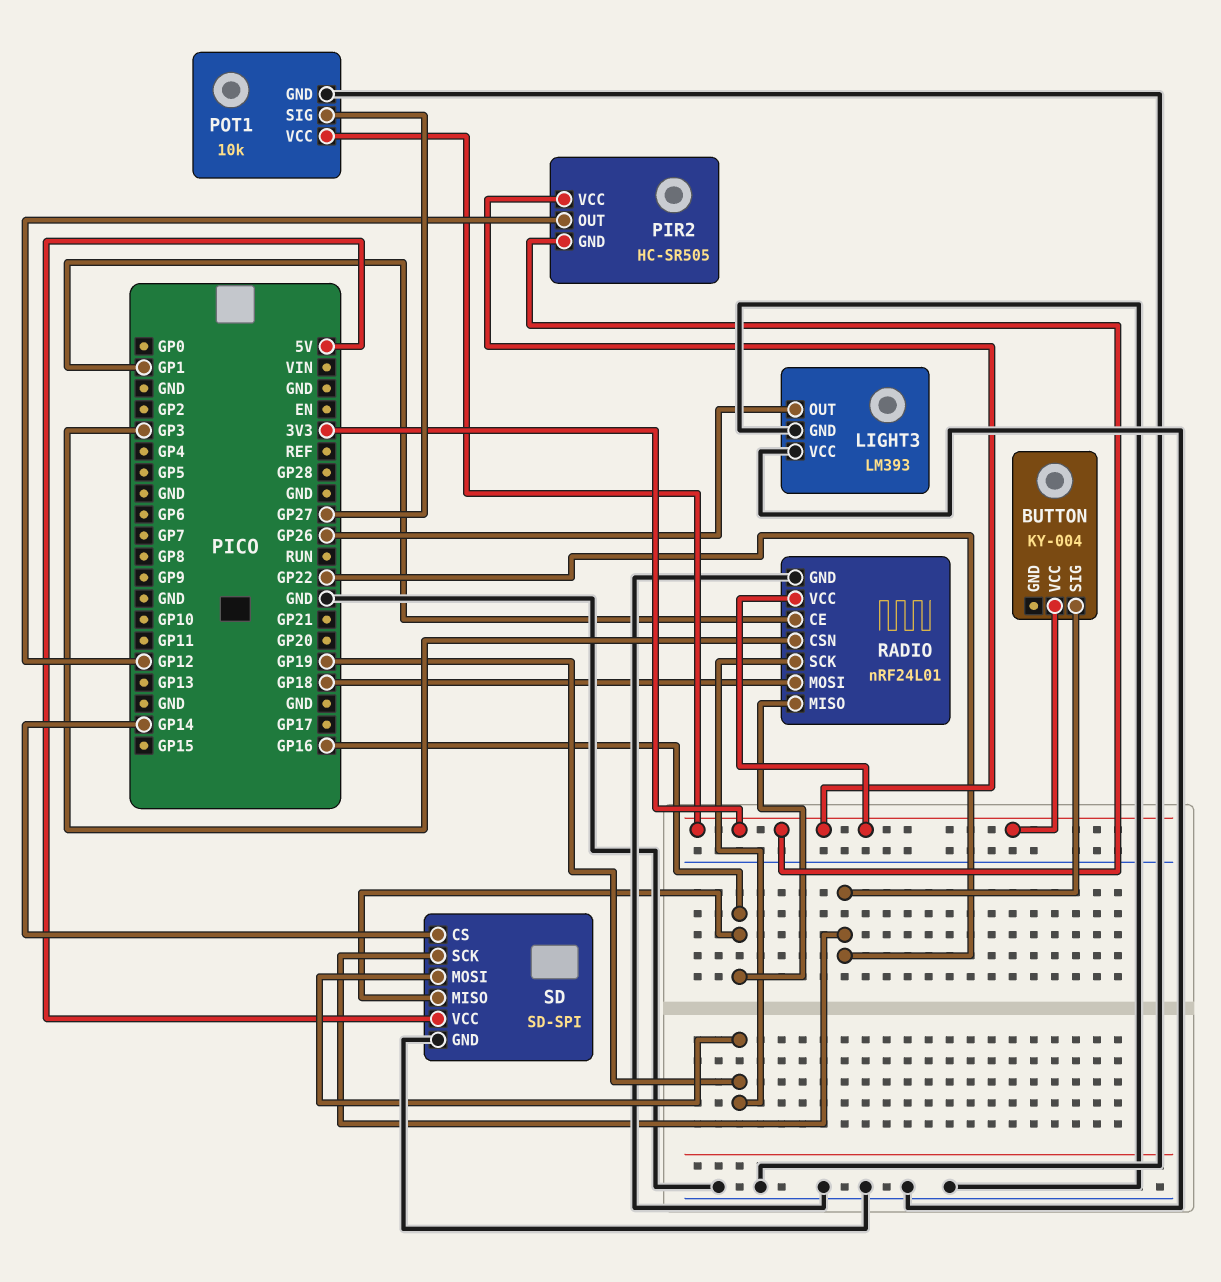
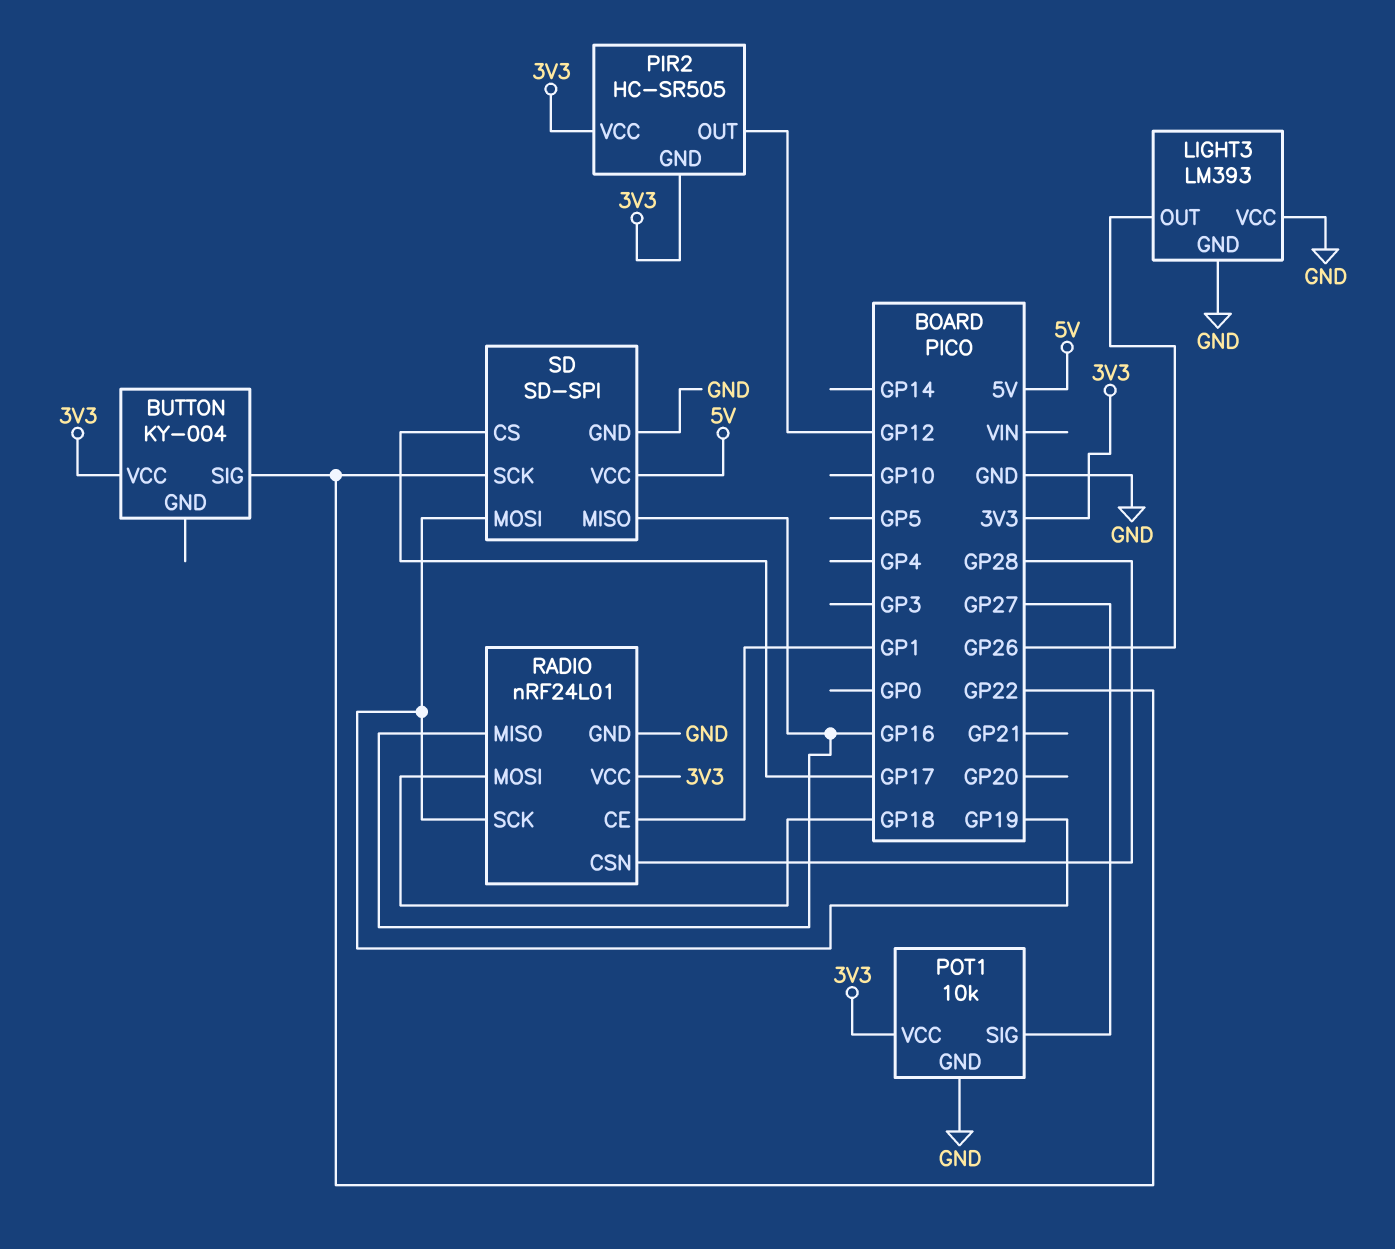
RADIO pin CSN: GP3 -> GP28
SD pin CS: GP14 -> GP17

